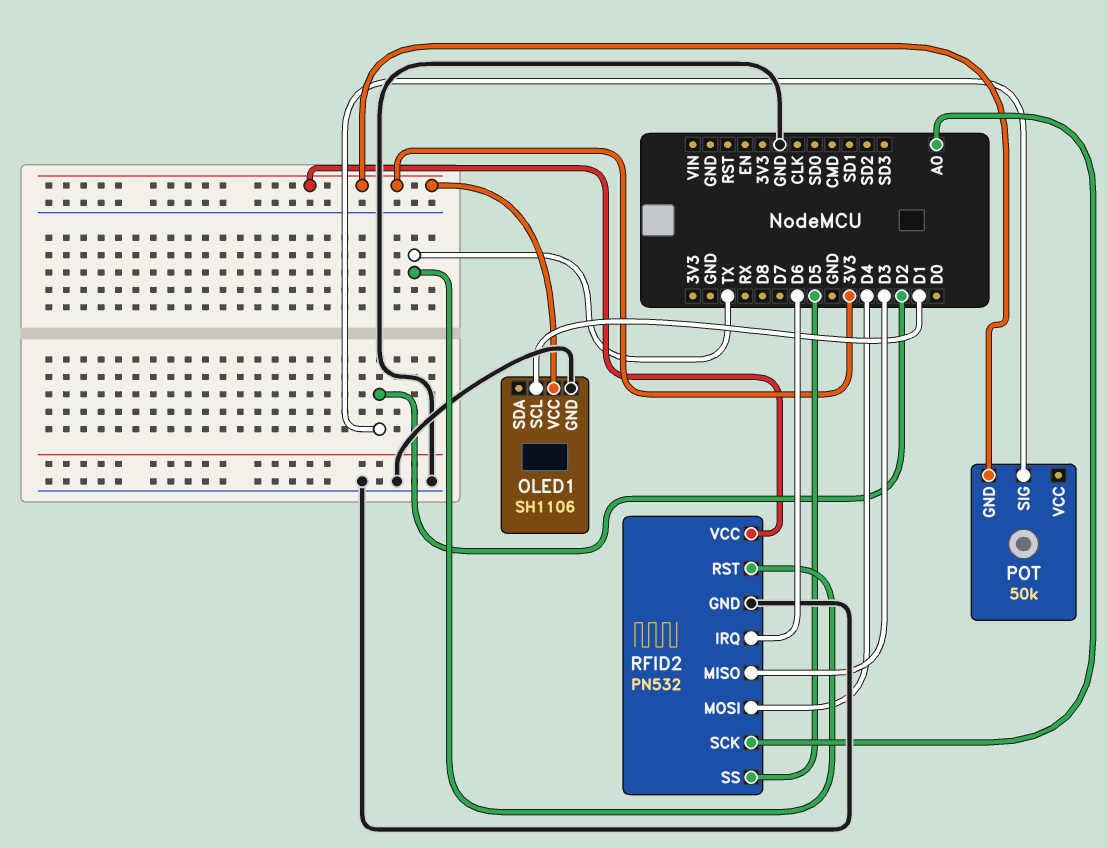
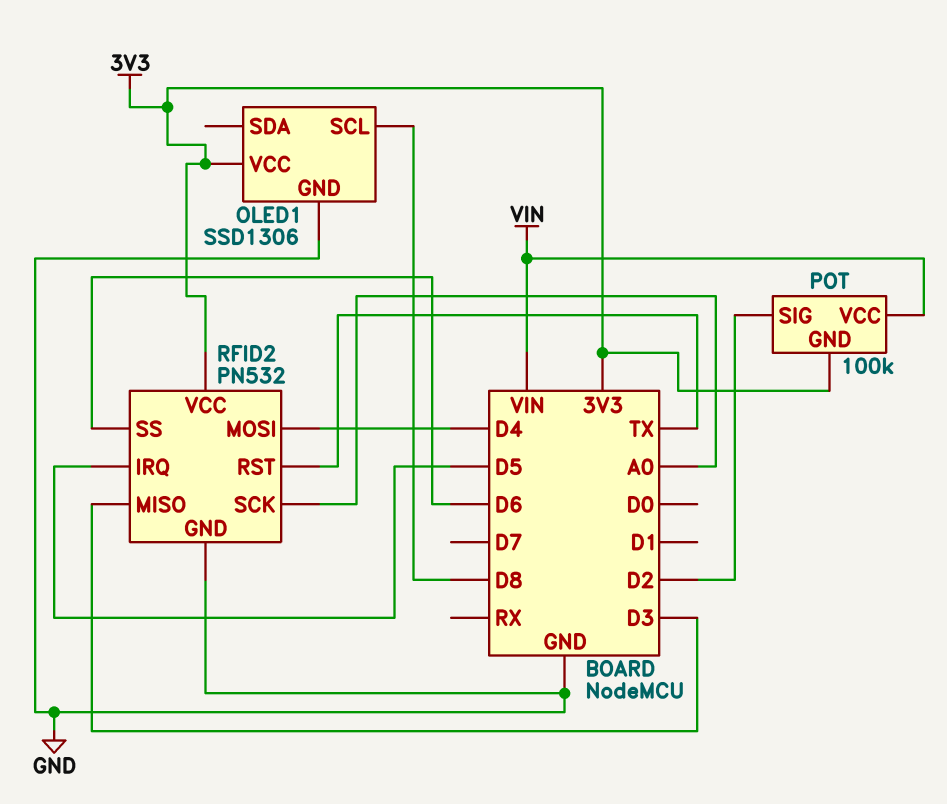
OLED1: SH1106 -> SSD1306
OLED1 pin SCL: D1 -> D8
POT: 50k -> 100k
POT pin VCC: none -> VIN
RFID2 pin IRQ: D6 -> D5
RFID2 pin SS: D5 -> D6

